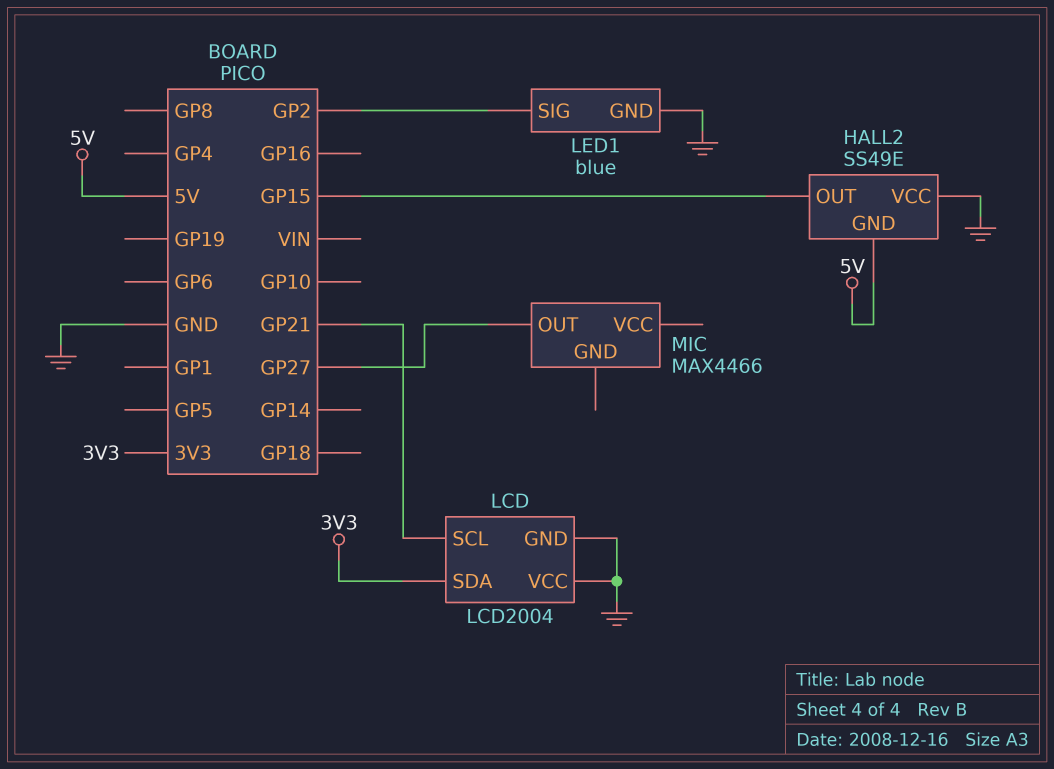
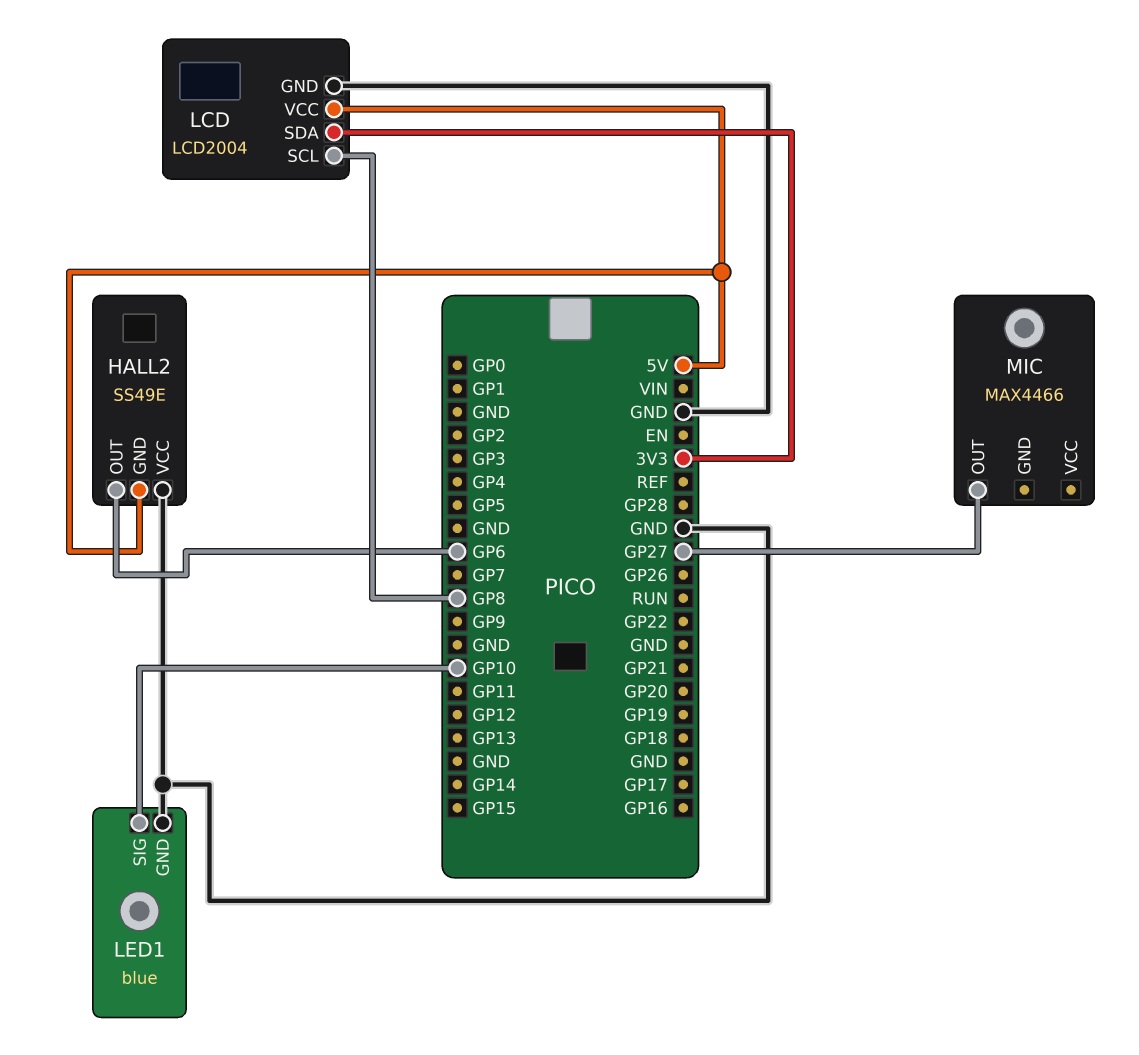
HALL2 pin OUT: GP15 -> GP6
LCD pin SCL: GP21 -> GP8
LCD pin VCC: GND -> 5V
LED1 pin SIG: GP2 -> GP10

